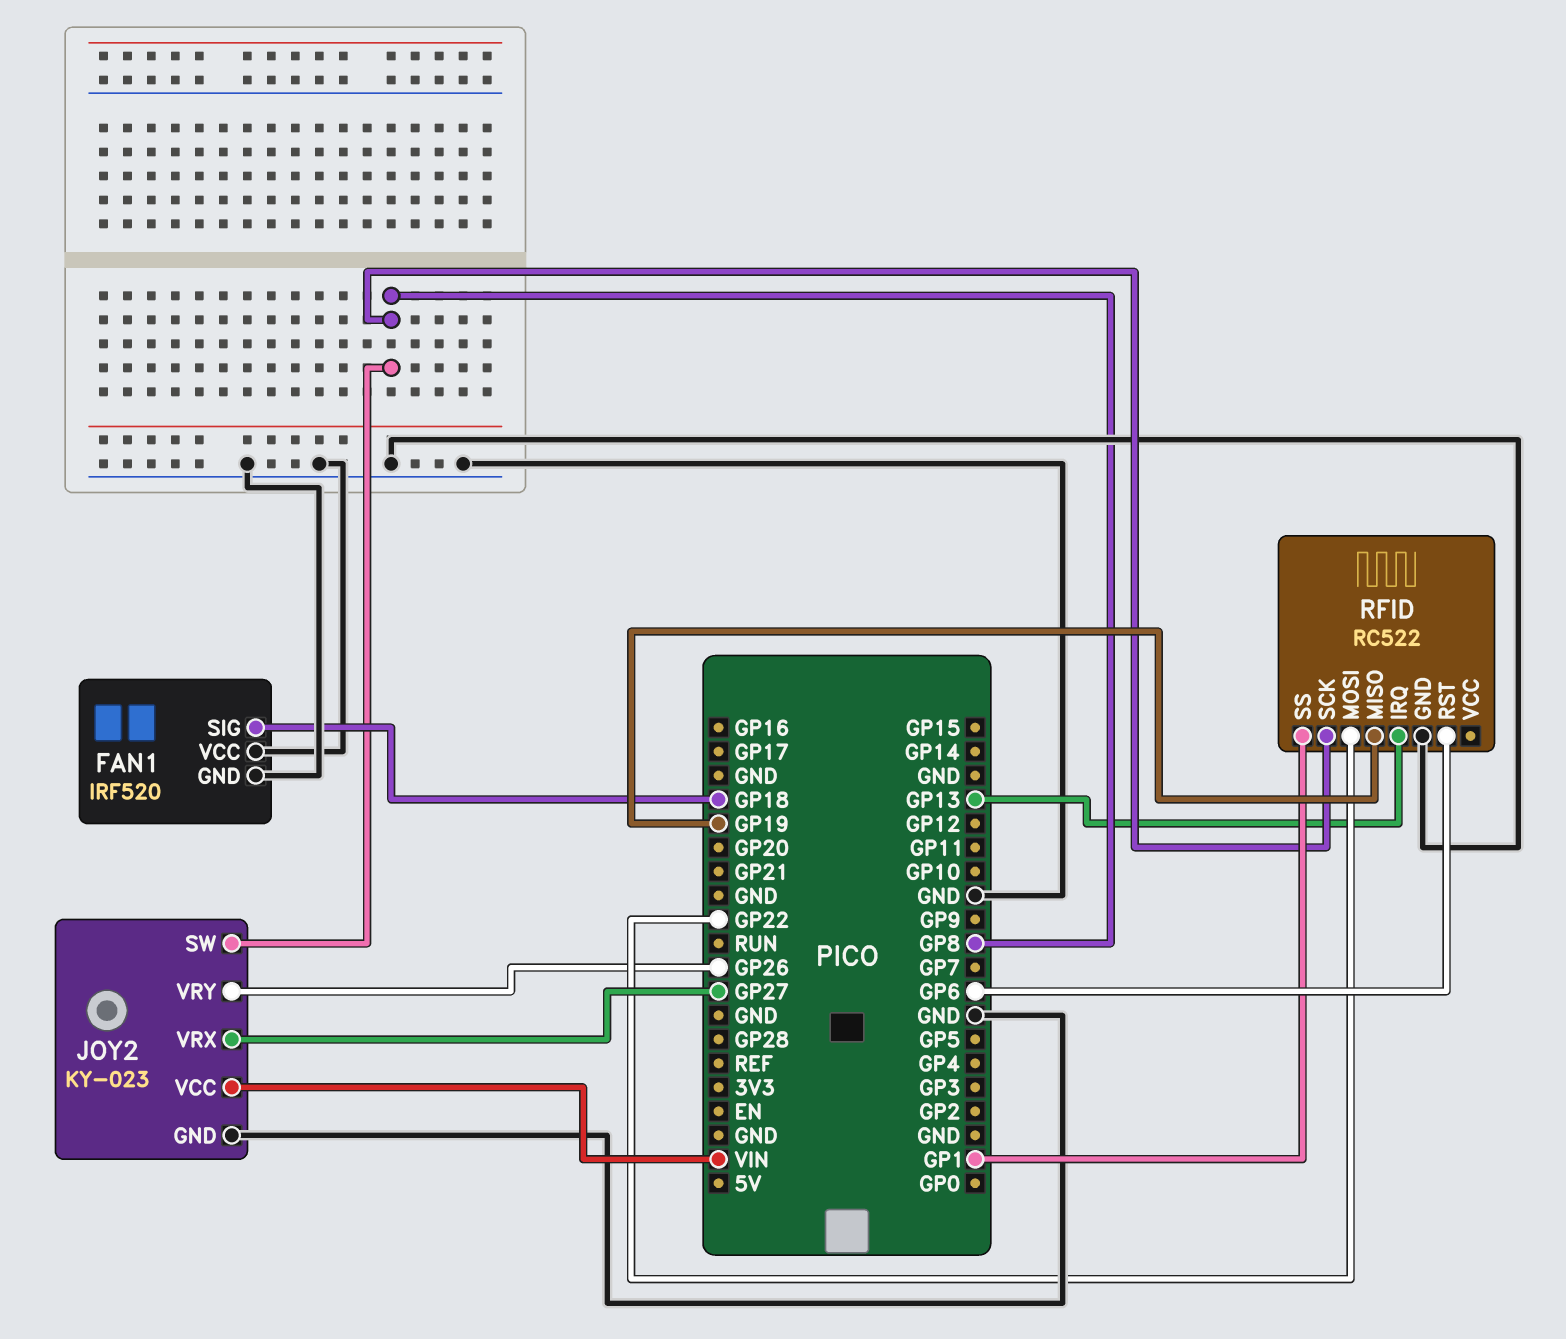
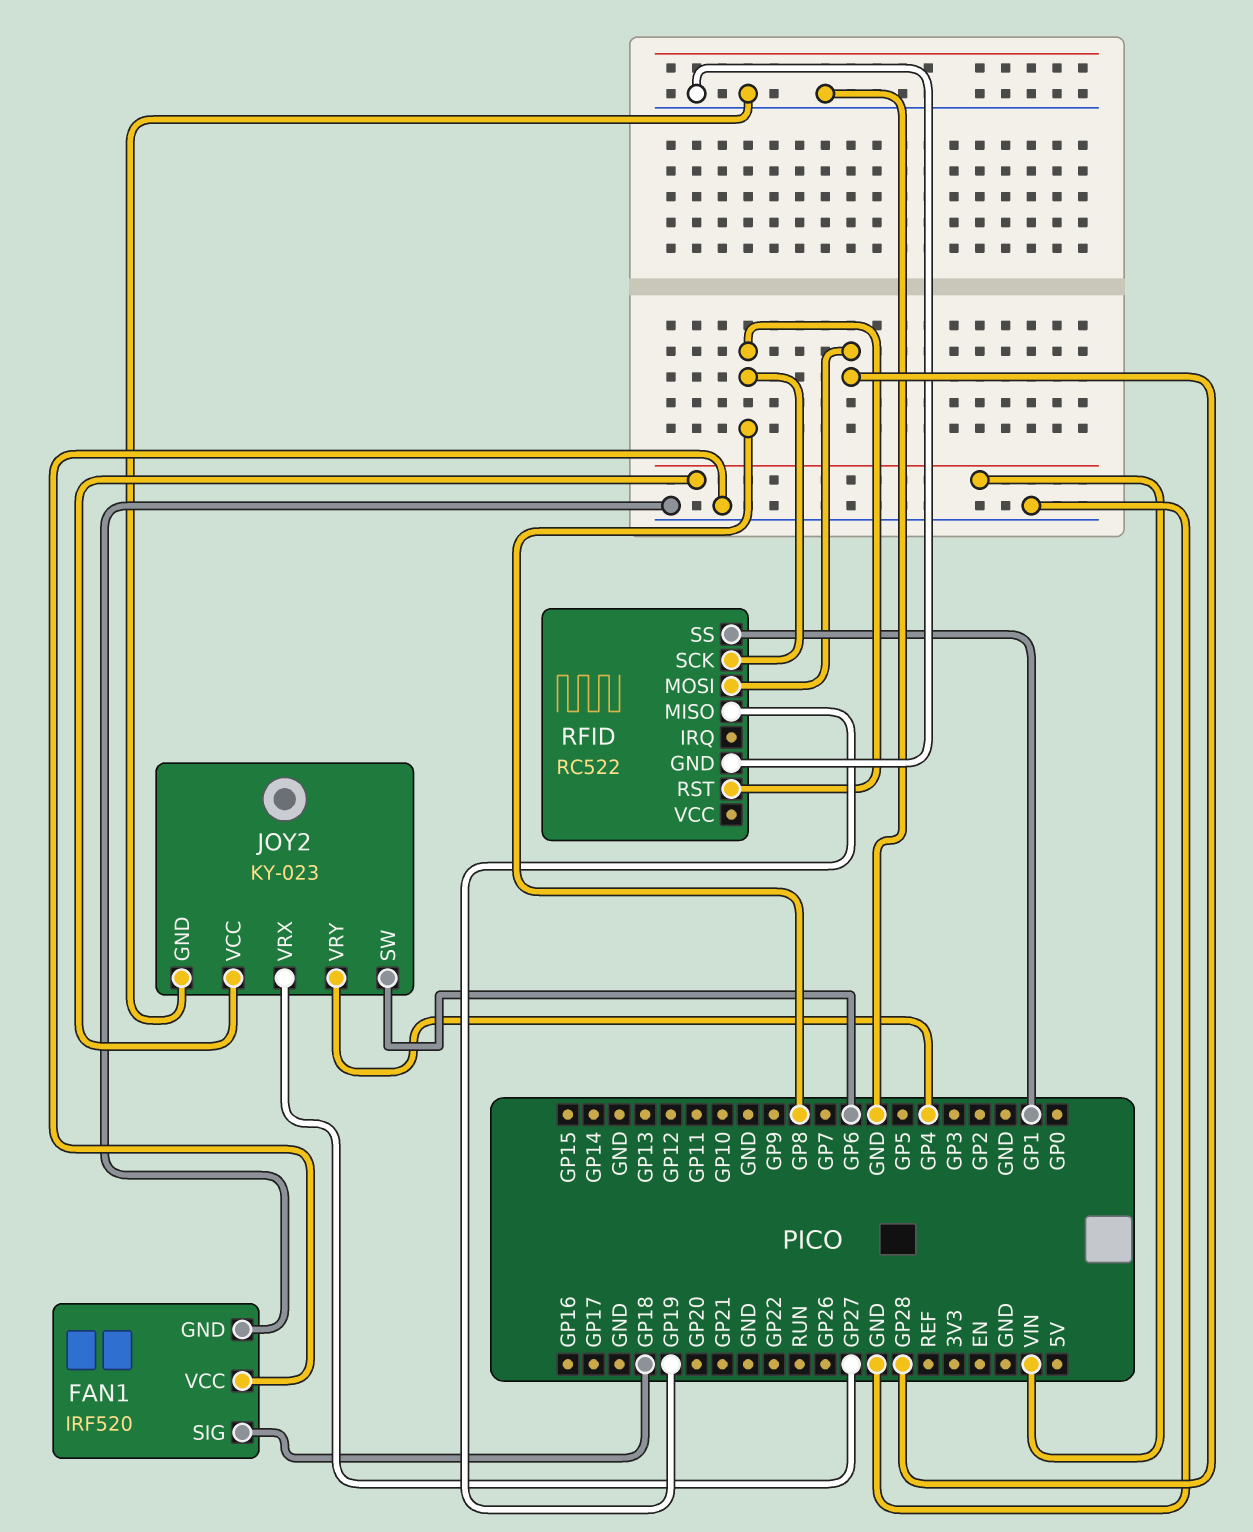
JOY2 pin SW: GP8 -> GP6
JOY2 pin VRY: GP26 -> GP4
RFID pin IRQ: GP13 -> none
RFID pin MOSI: GP22 -> GP28
RFID pin RST: GP6 -> GP8

